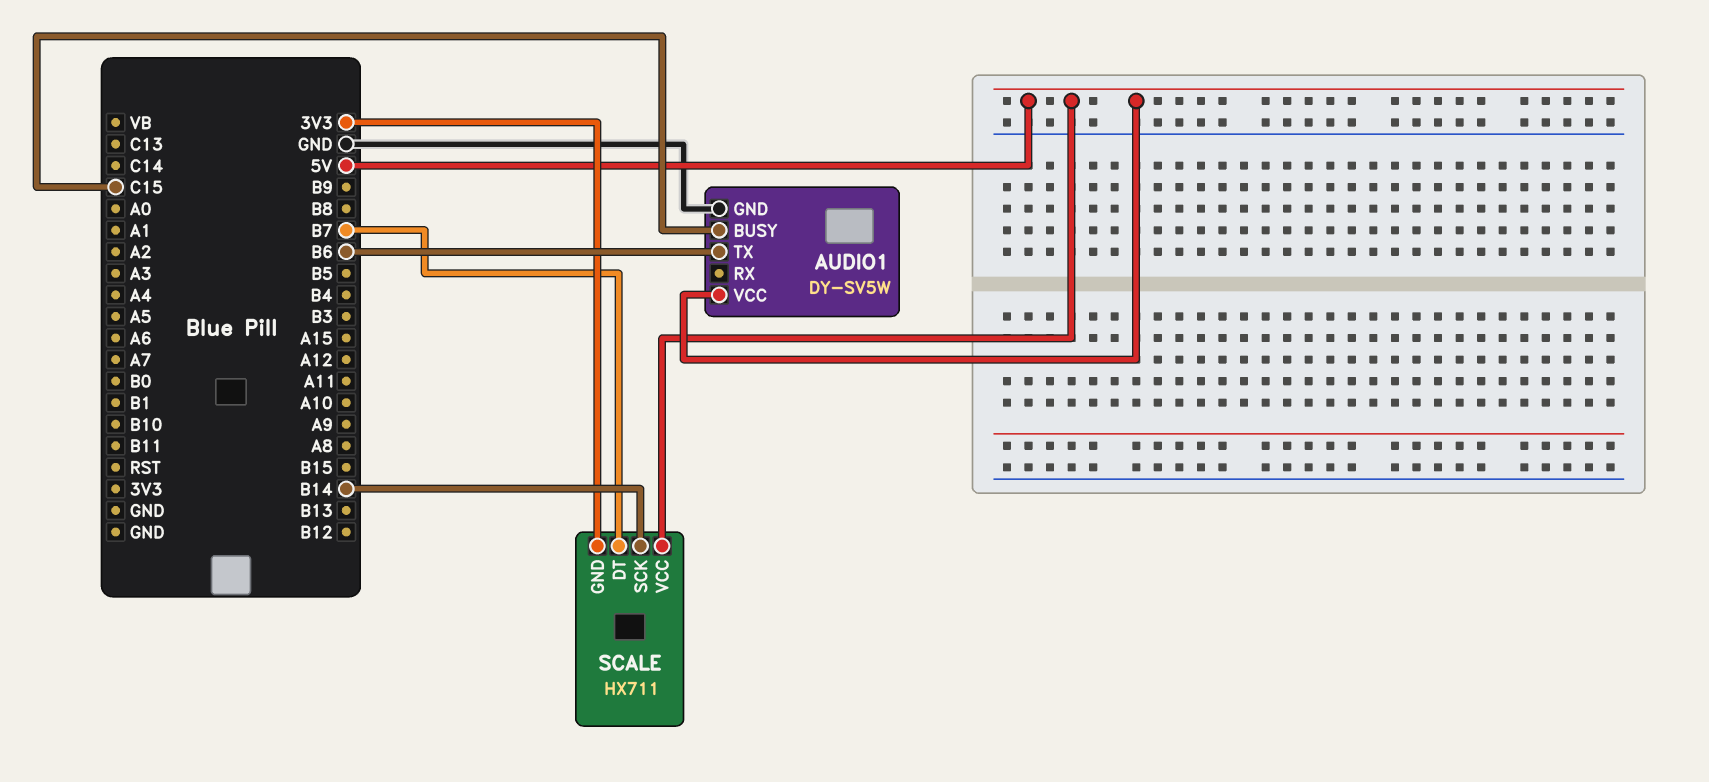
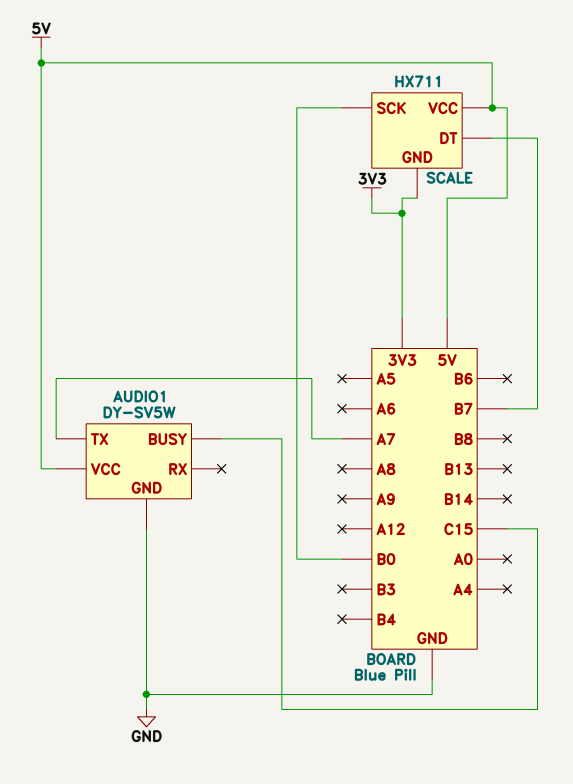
AUDIO1 pin TX: B6 -> A7
SCALE pin SCK: B14 -> B0

